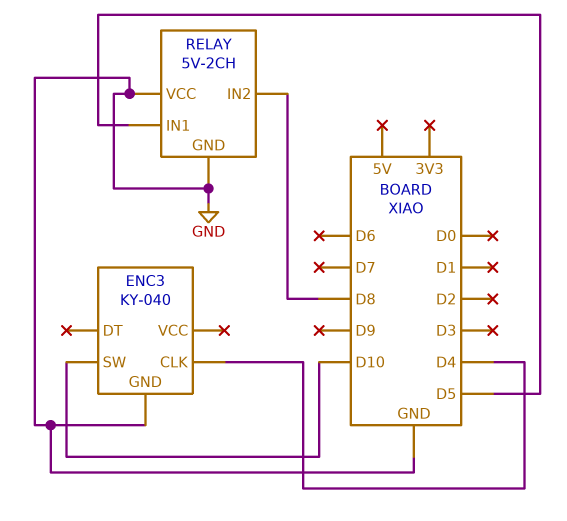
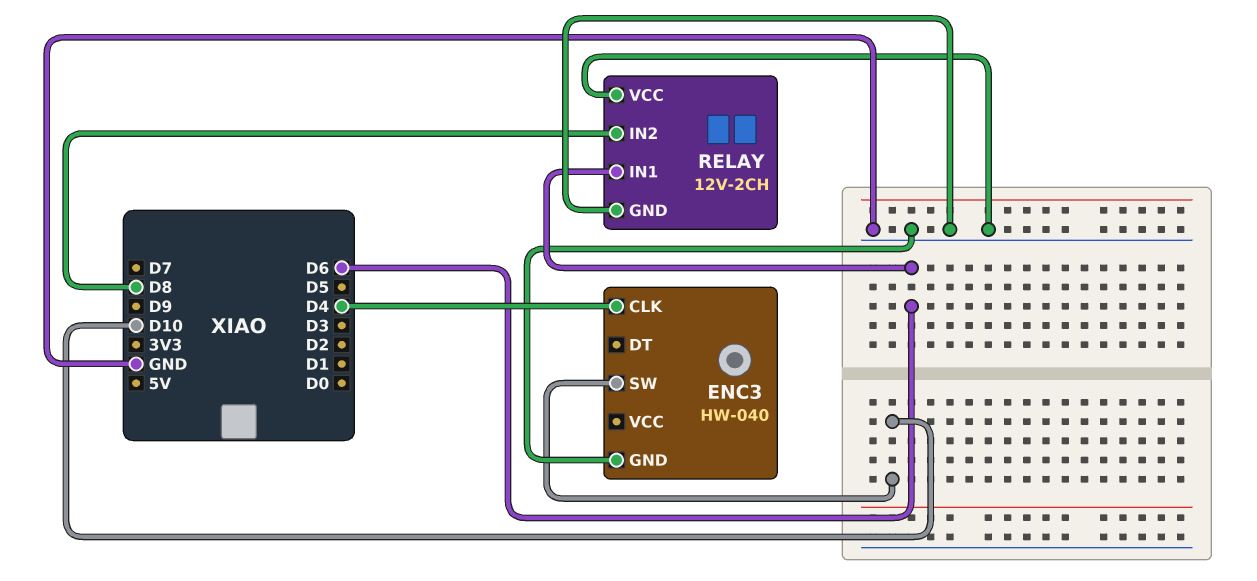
ENC3: KY-040 -> HW-040
RELAY: 5V-2CH -> 12V-2CH
RELAY pin IN1: D5 -> D6

